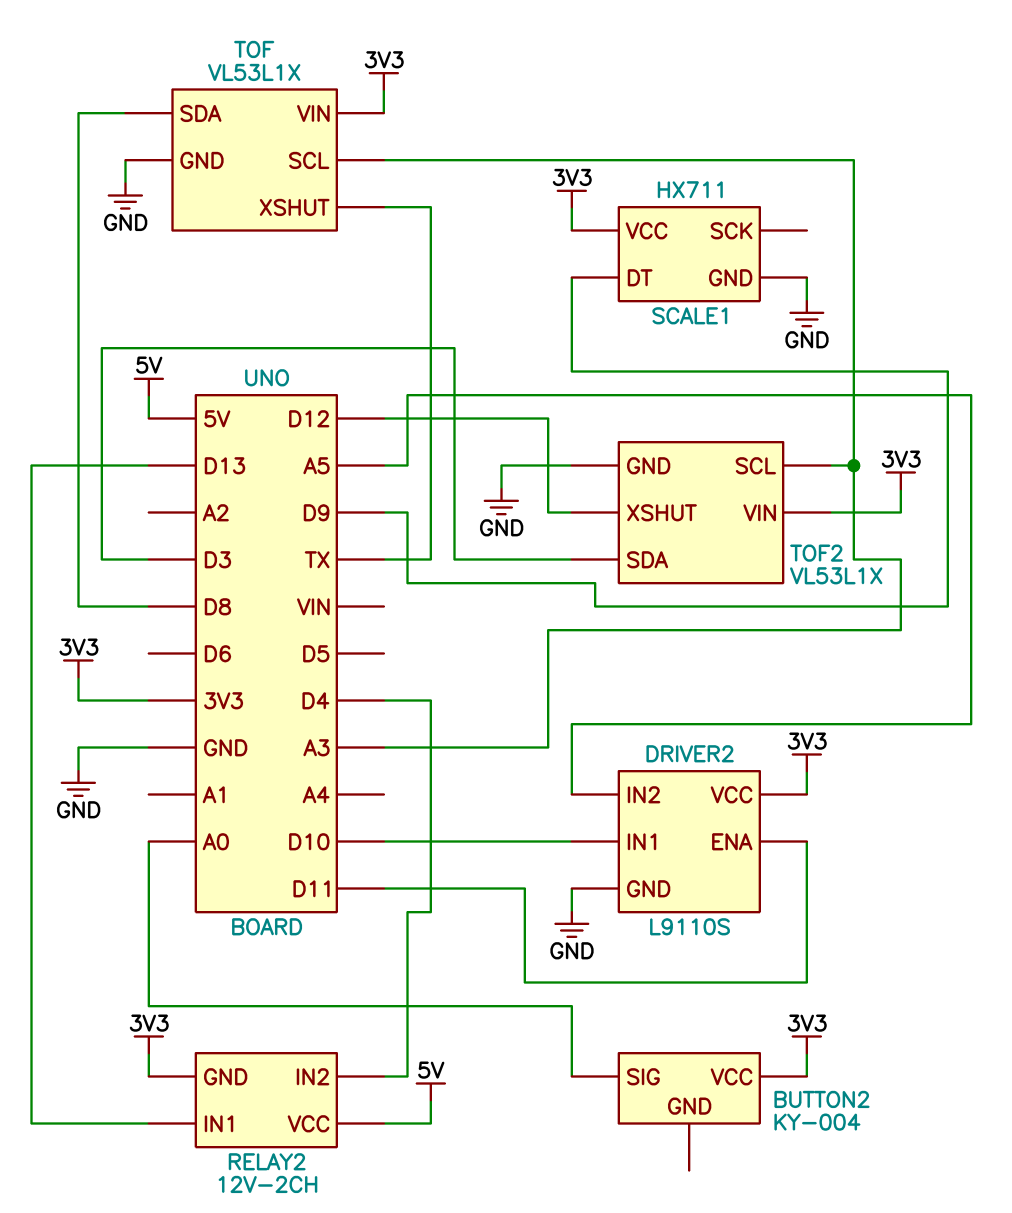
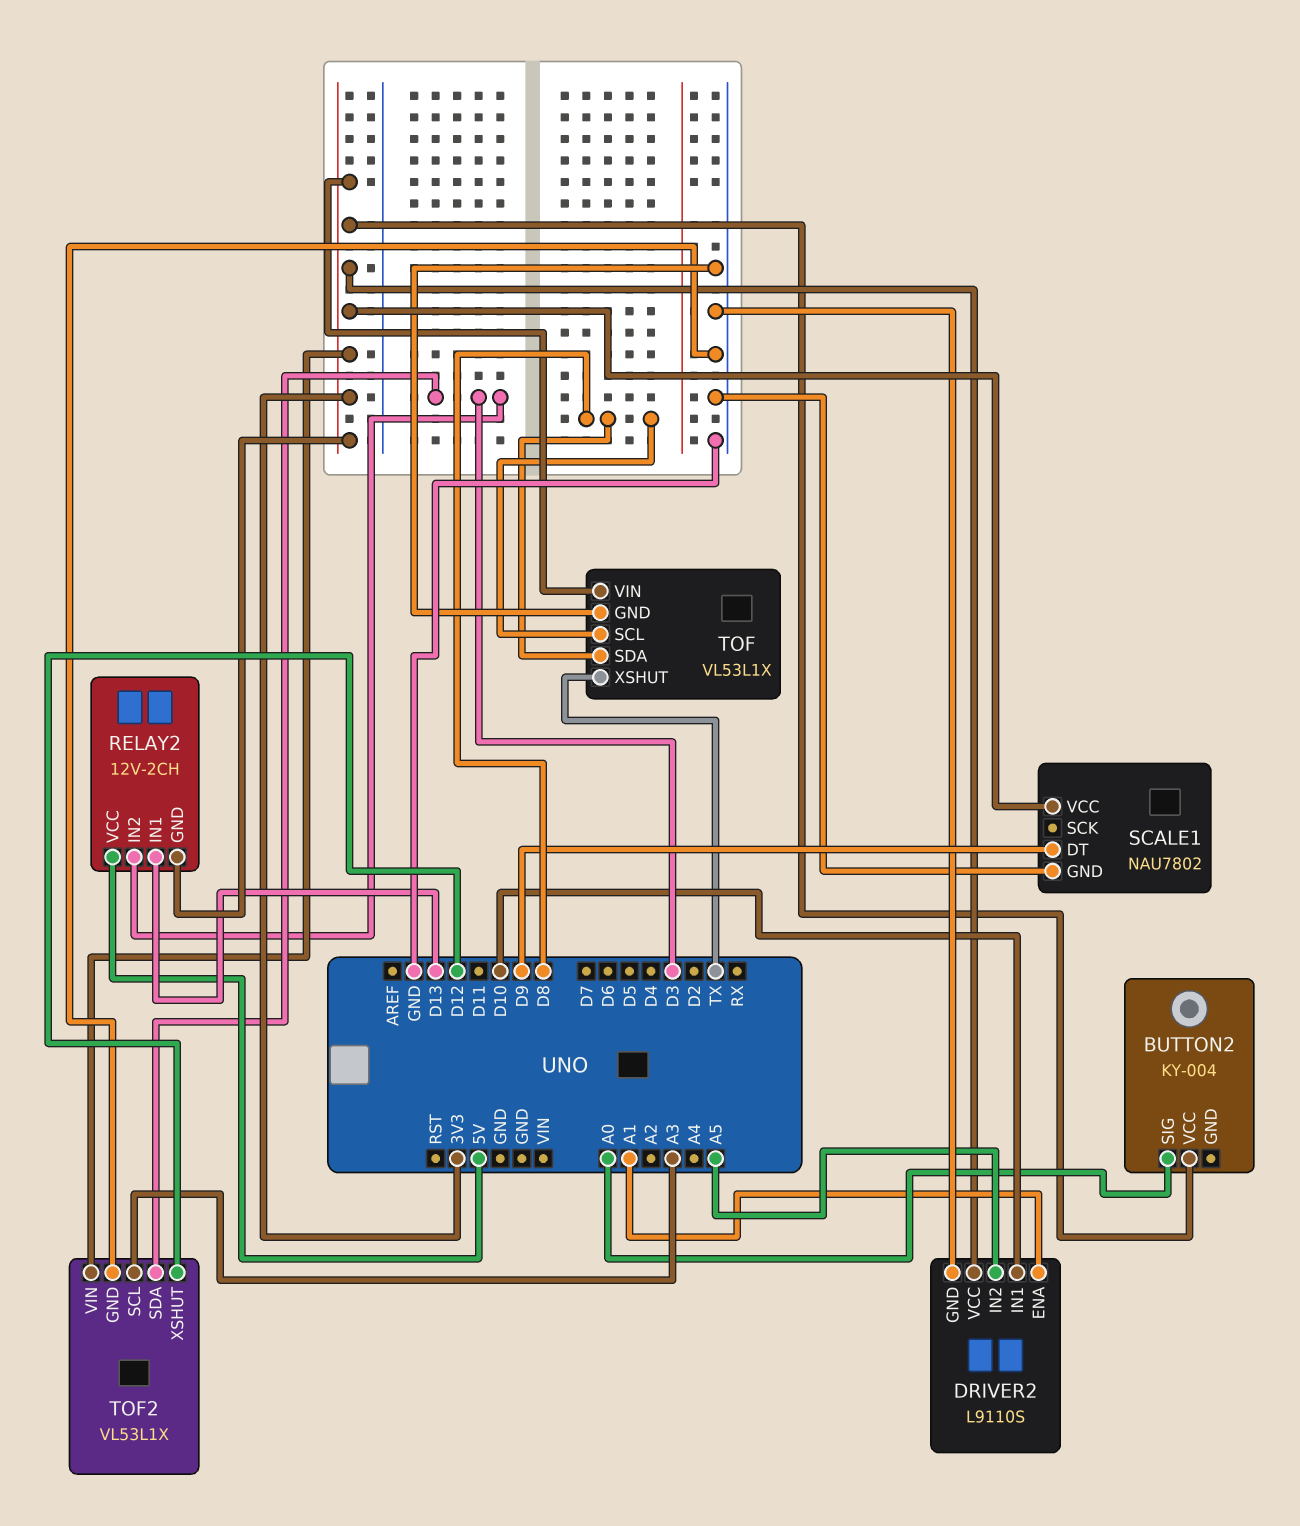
DRIVER2 pin ENA: D11 -> A1
RELAY2 pin IN2: D4 -> D3
SCALE1: HX711 -> NAU7802
TOF pin SCL: A3 -> D8

